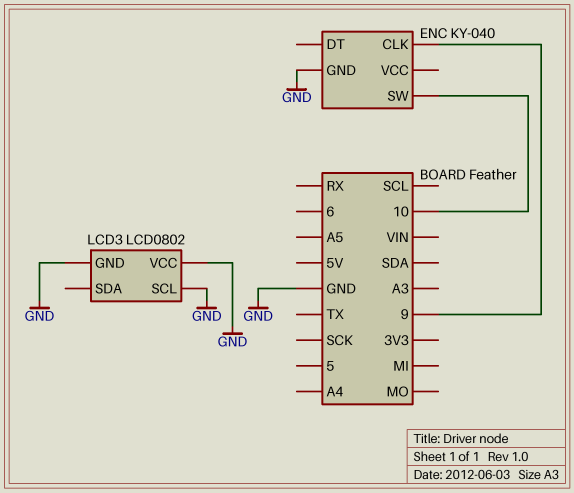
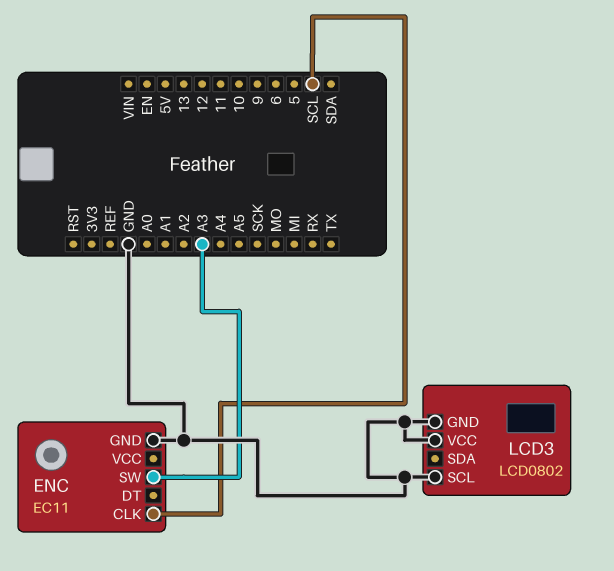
ENC: KY-040 -> EC11
ENC pin CLK: 9 -> SCL
ENC pin SW: 10 -> A3

